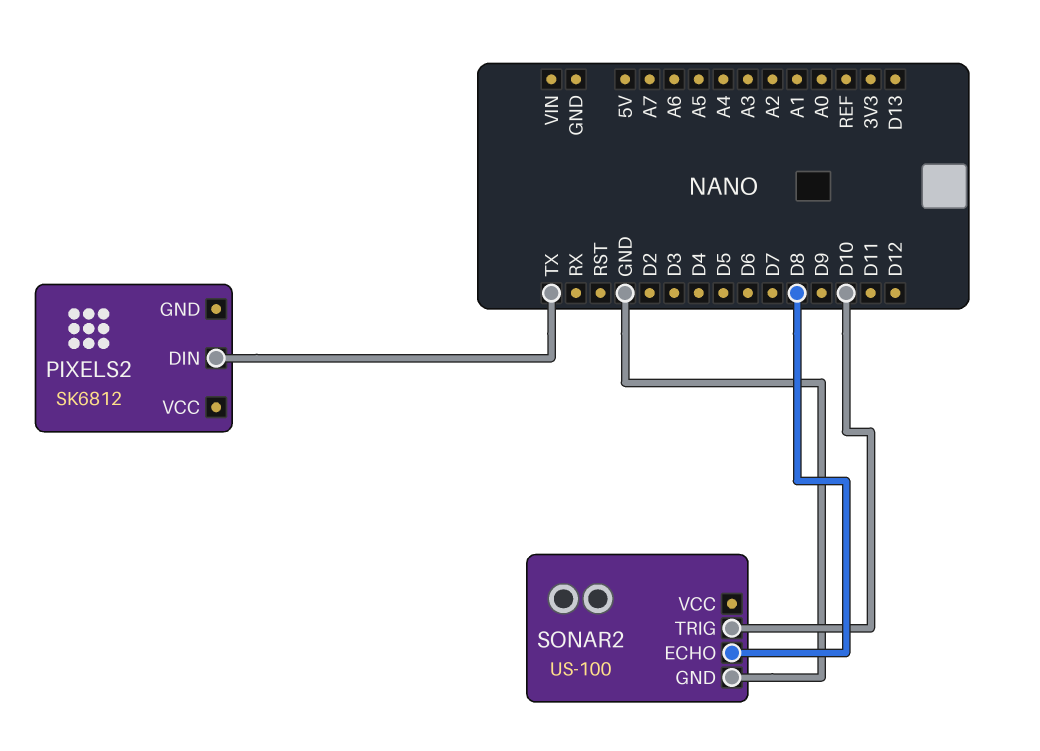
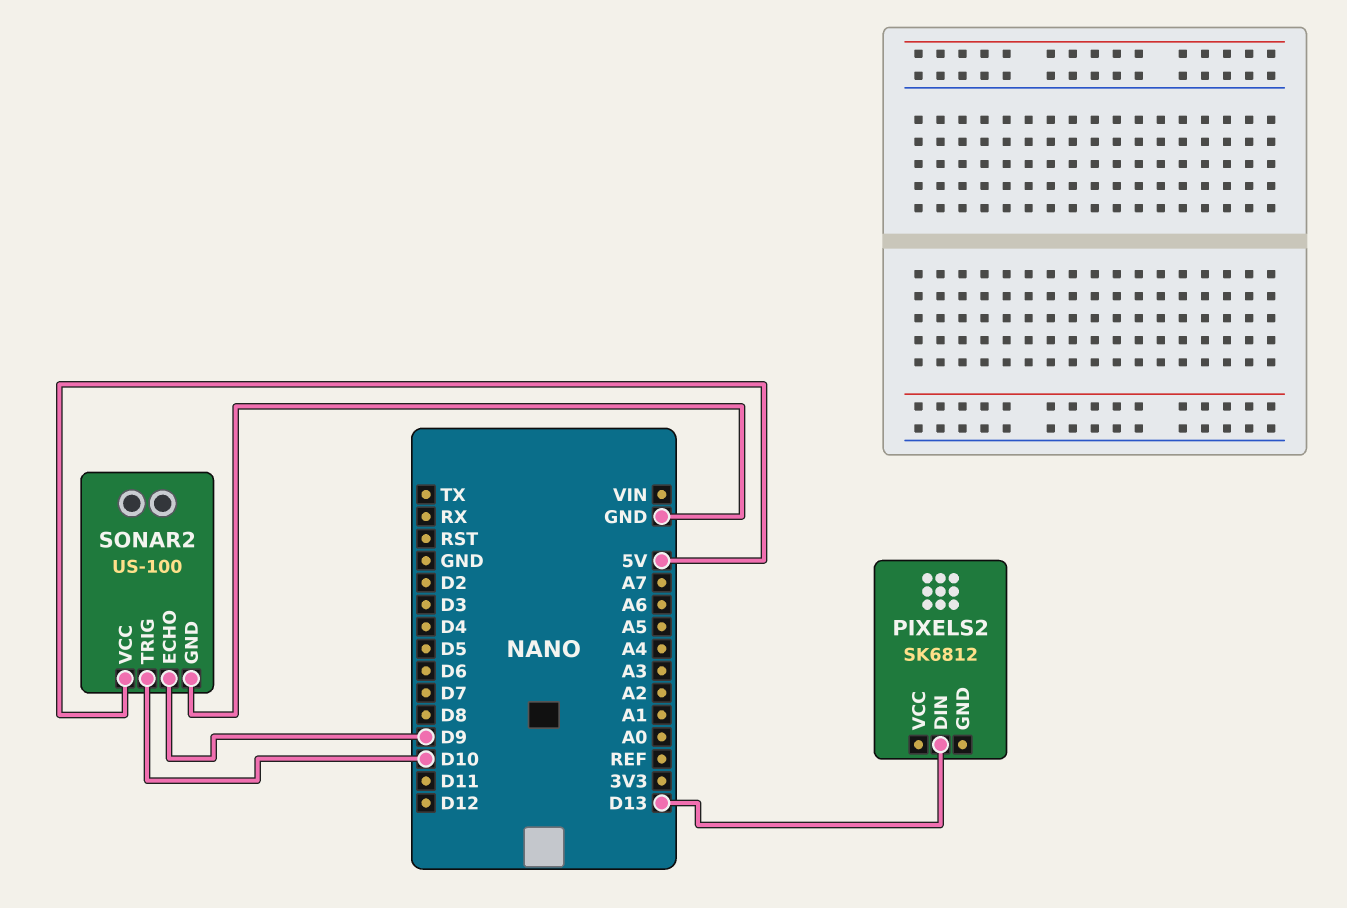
PIXELS2 pin DIN: TX -> D13
SONAR2 pin ECHO: D8 -> D9
SONAR2 pin VCC: none -> 5V

